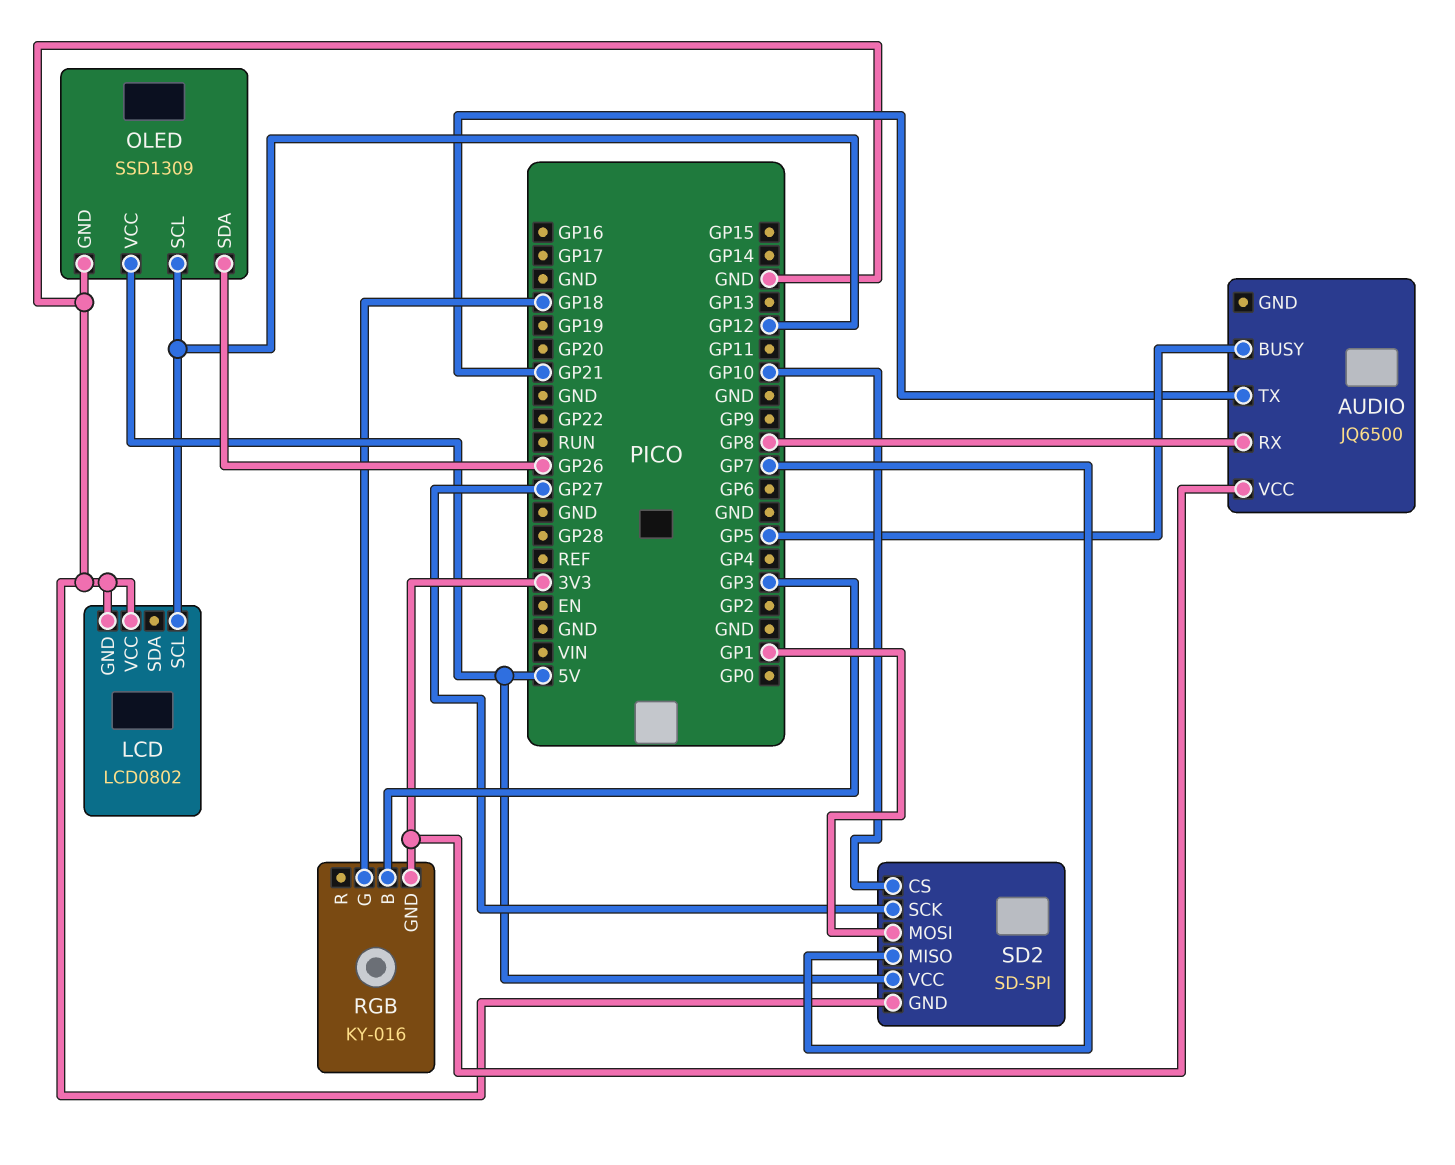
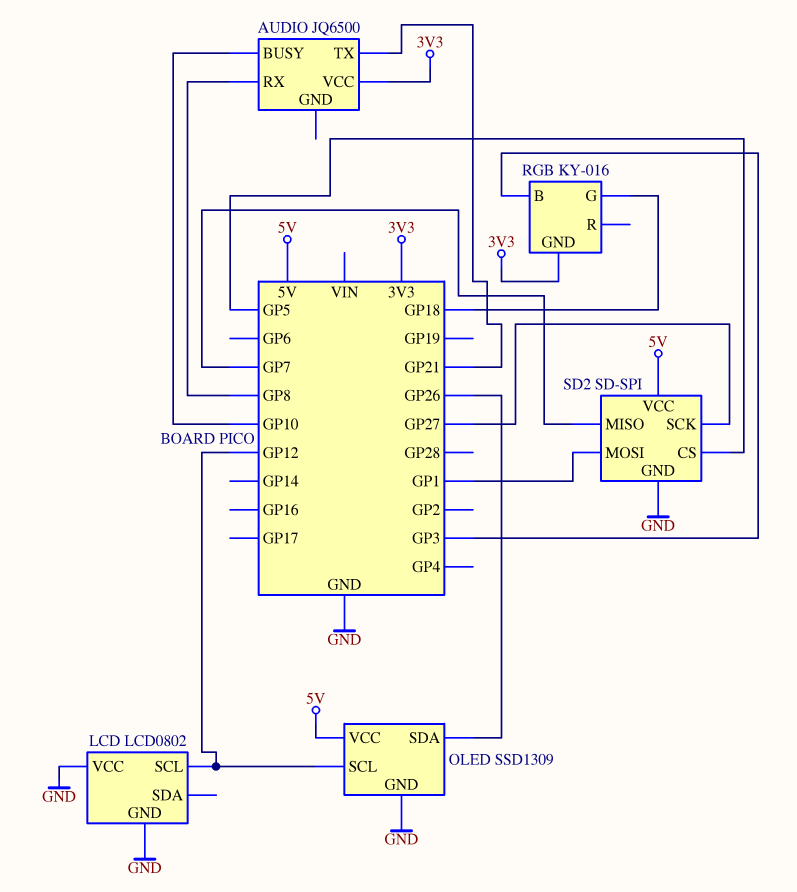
AUDIO pin BUSY: GP5 -> GP10
SD2 pin CS: GP10 -> GP5

